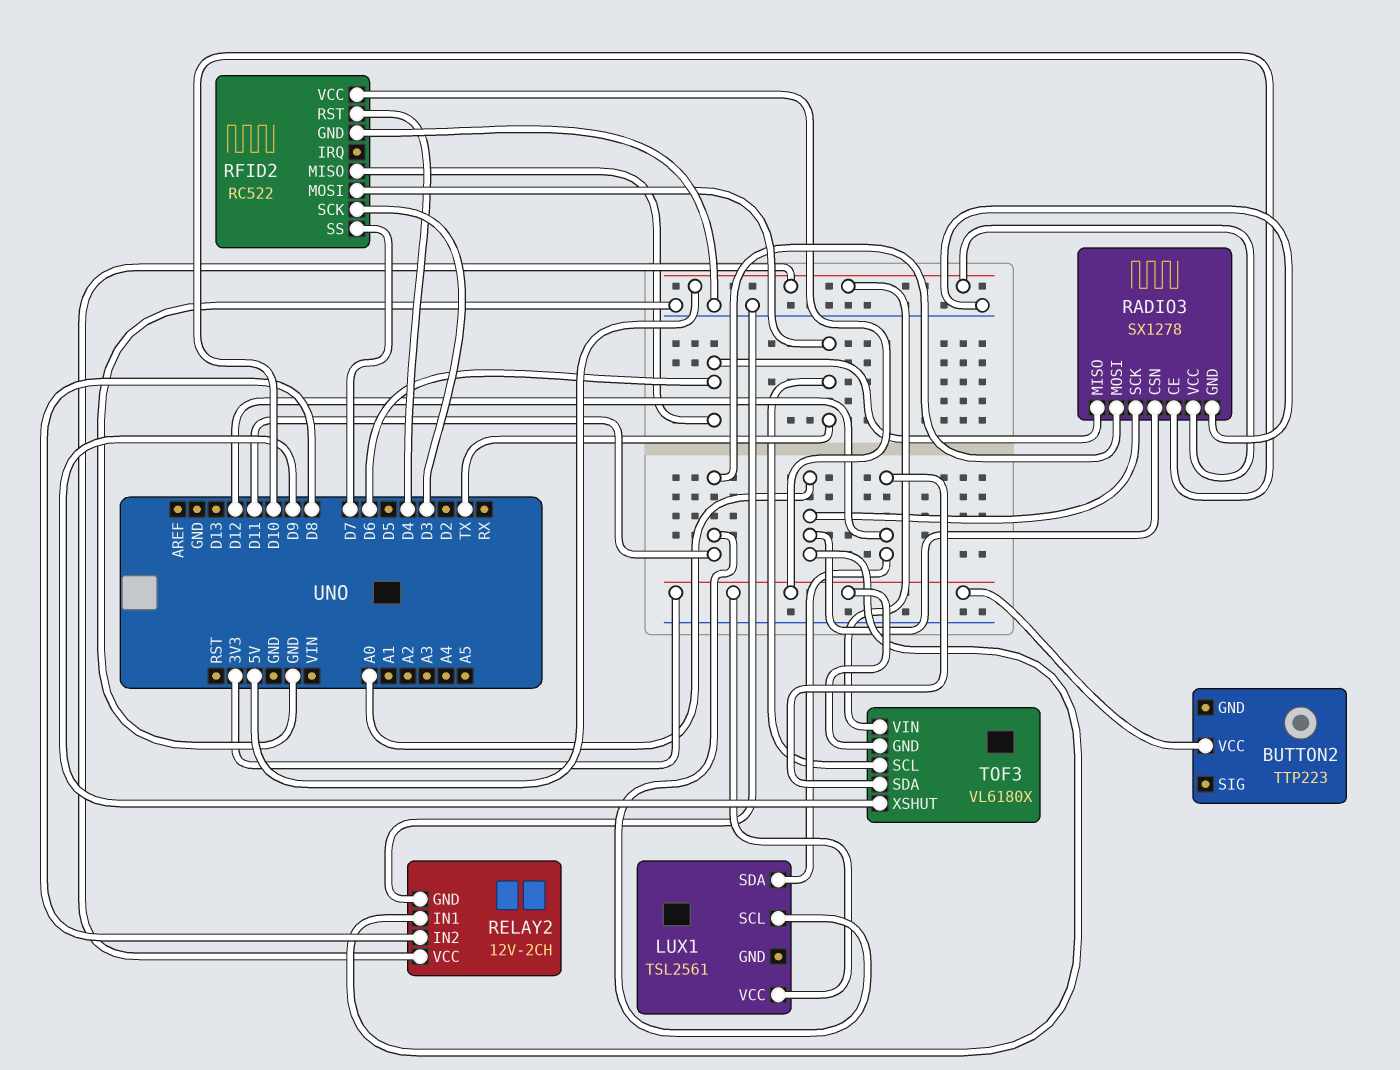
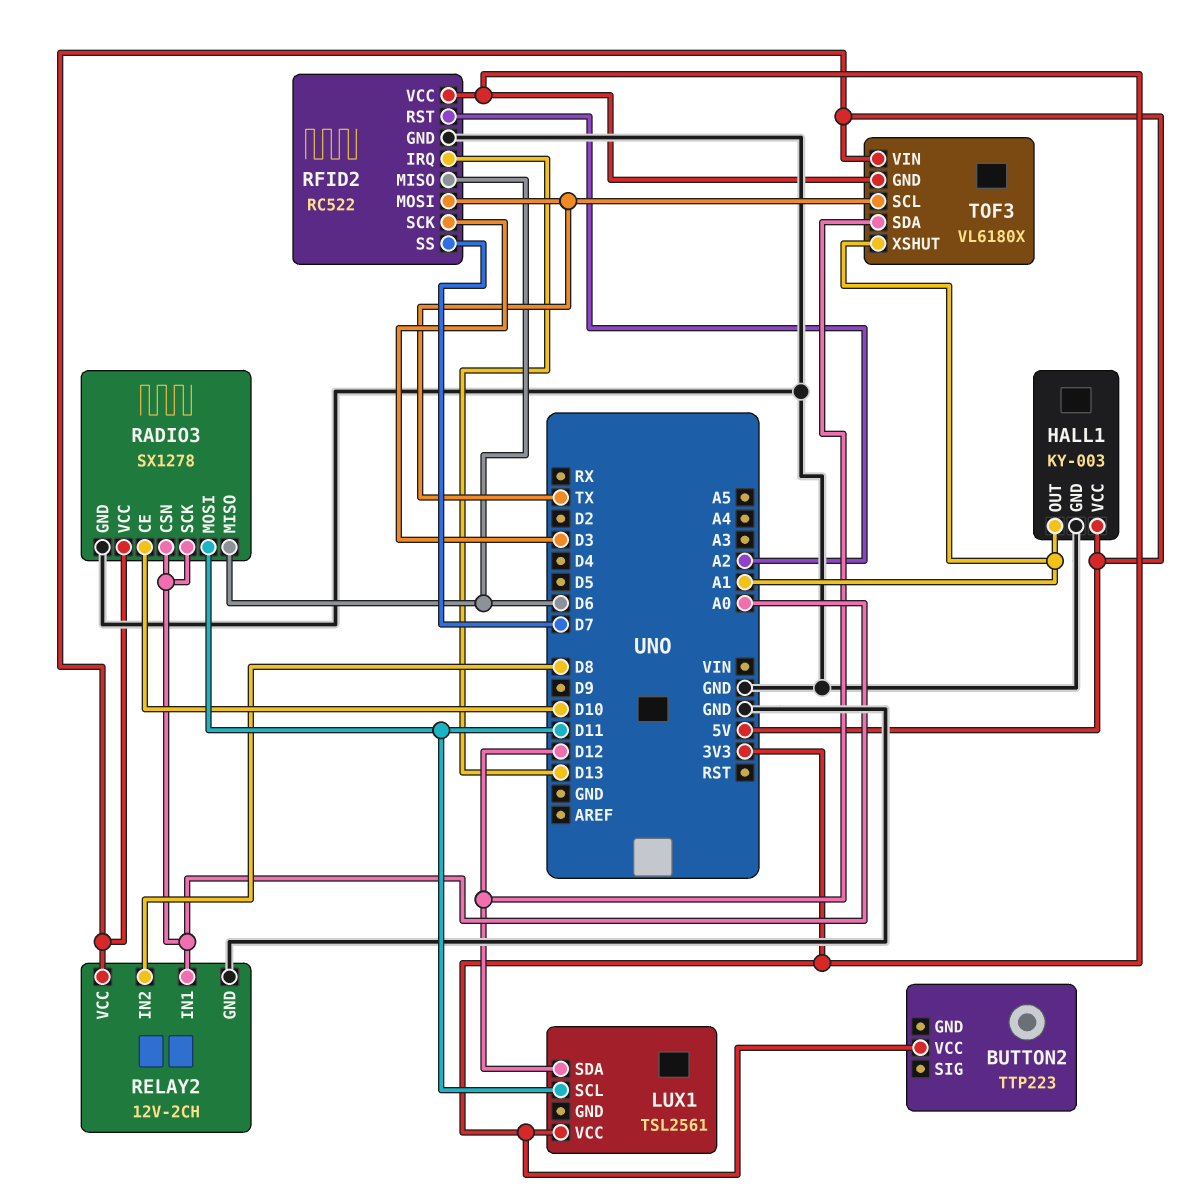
HALL1: none -> KY-003
HALL1 pin GND: none -> GND
HALL1 pin OUT: none -> A1
HALL1 pin VCC: none -> 5V
RFID2 pin IRQ: none -> D13
RFID2 pin RST: D4 -> A2
TOF3 pin XSHUT: D9 -> A1

